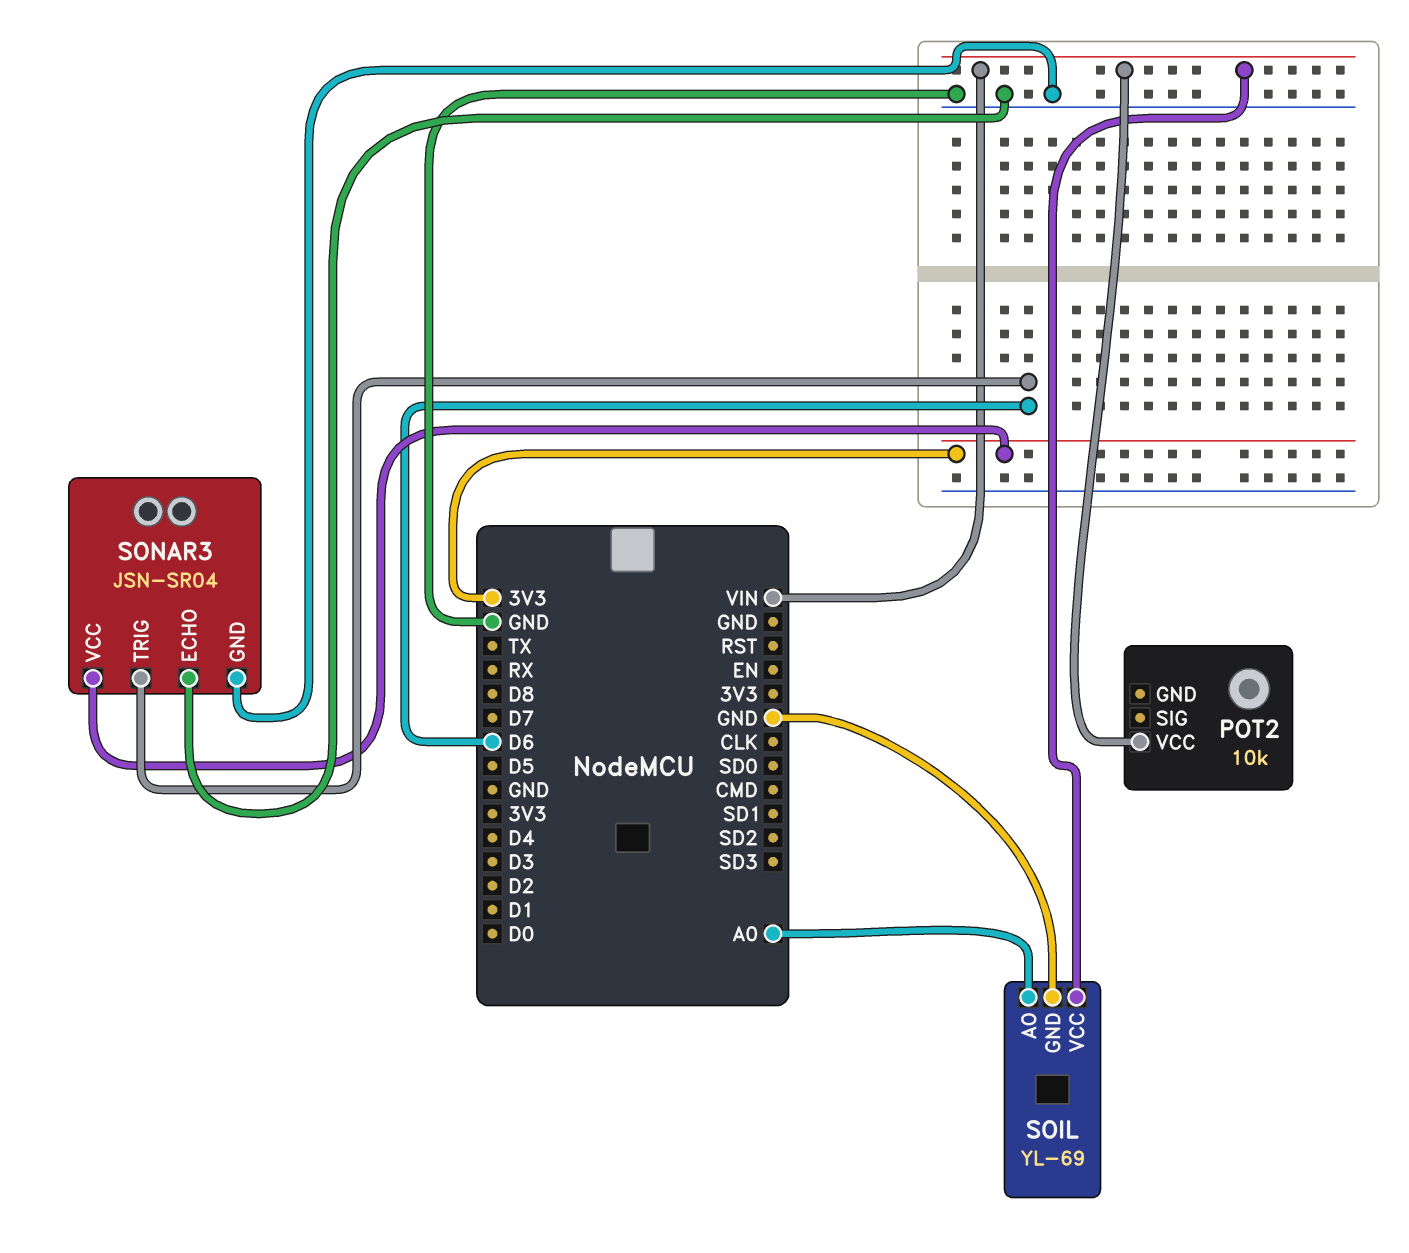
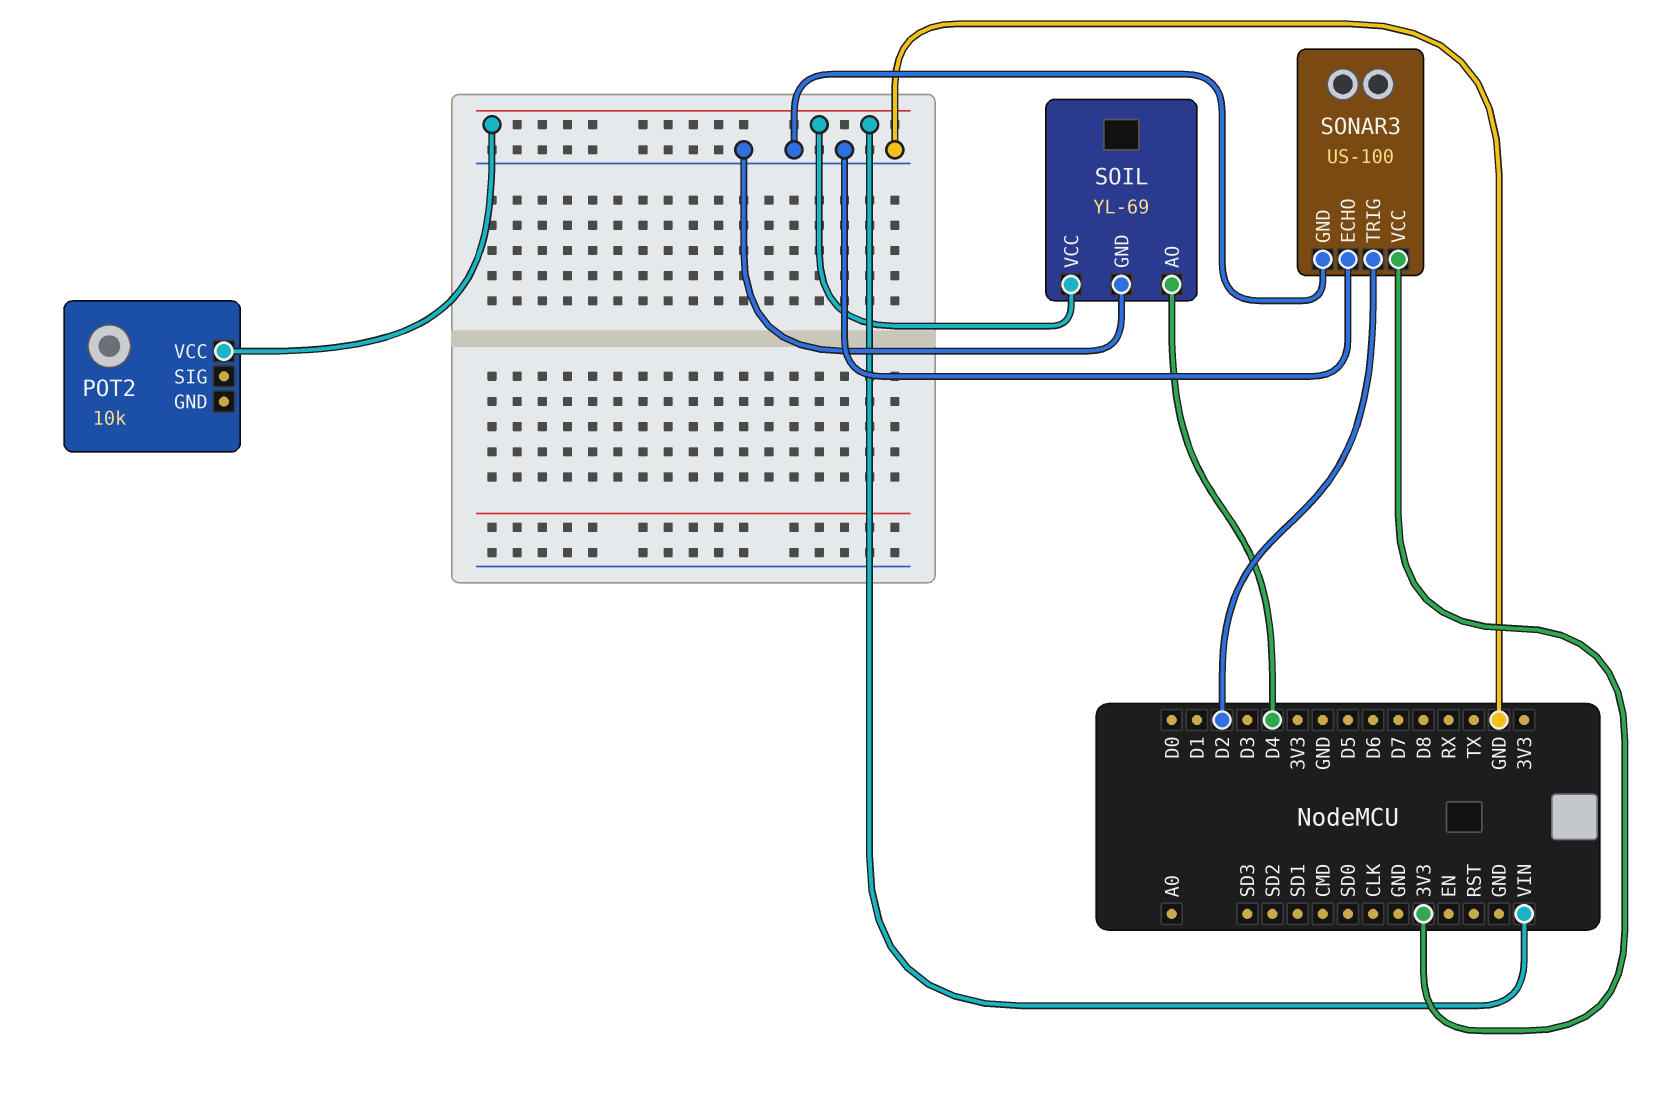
SOIL pin AO: A0 -> D4
SONAR3: JSN-SR04 -> US-100
SONAR3 pin TRIG: D6 -> D2

